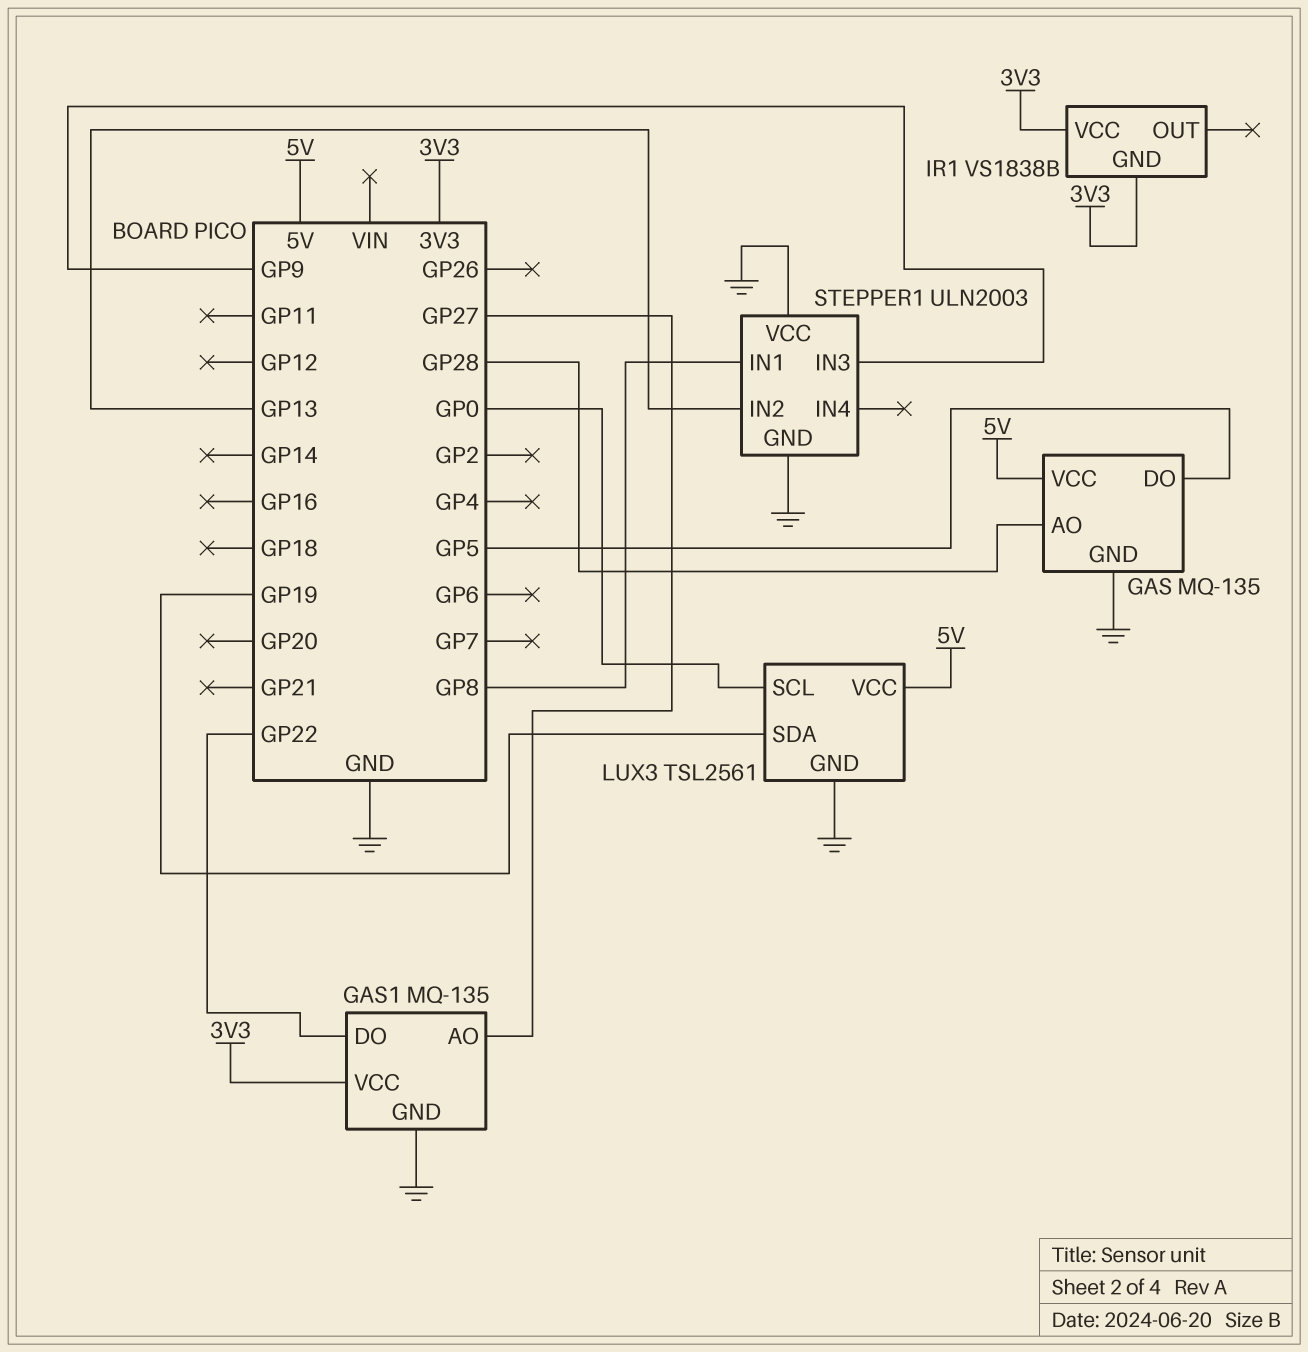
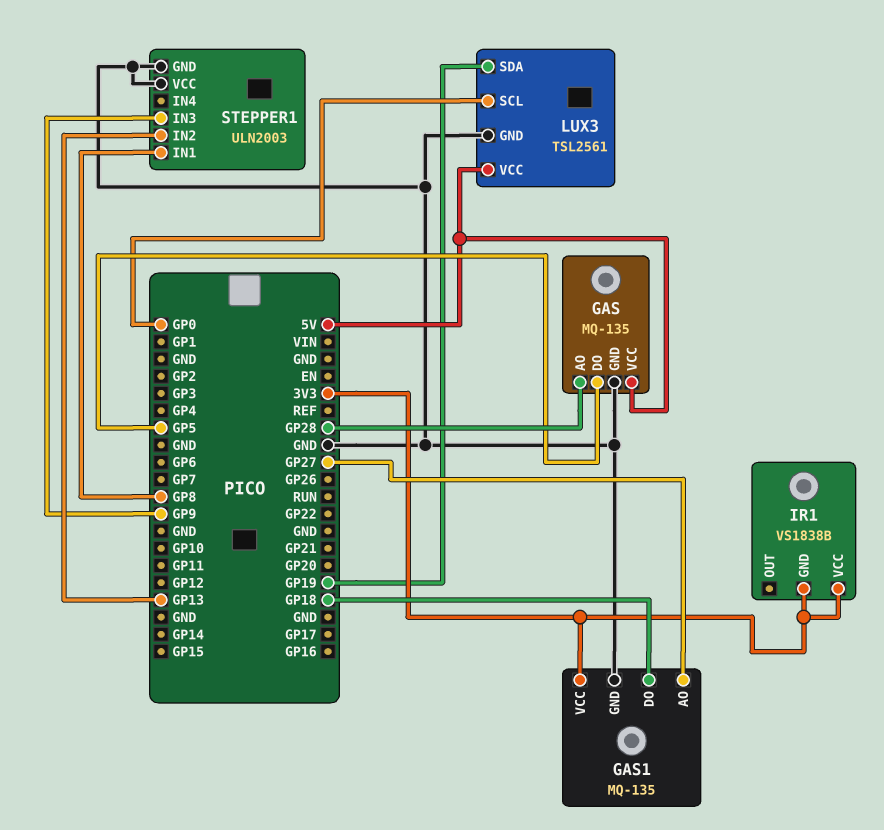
GAS1 pin DO: GP22 -> GP18

